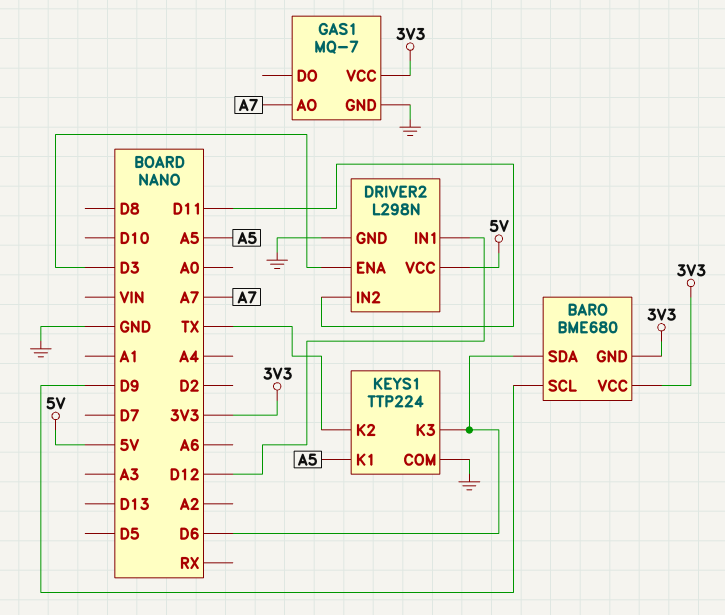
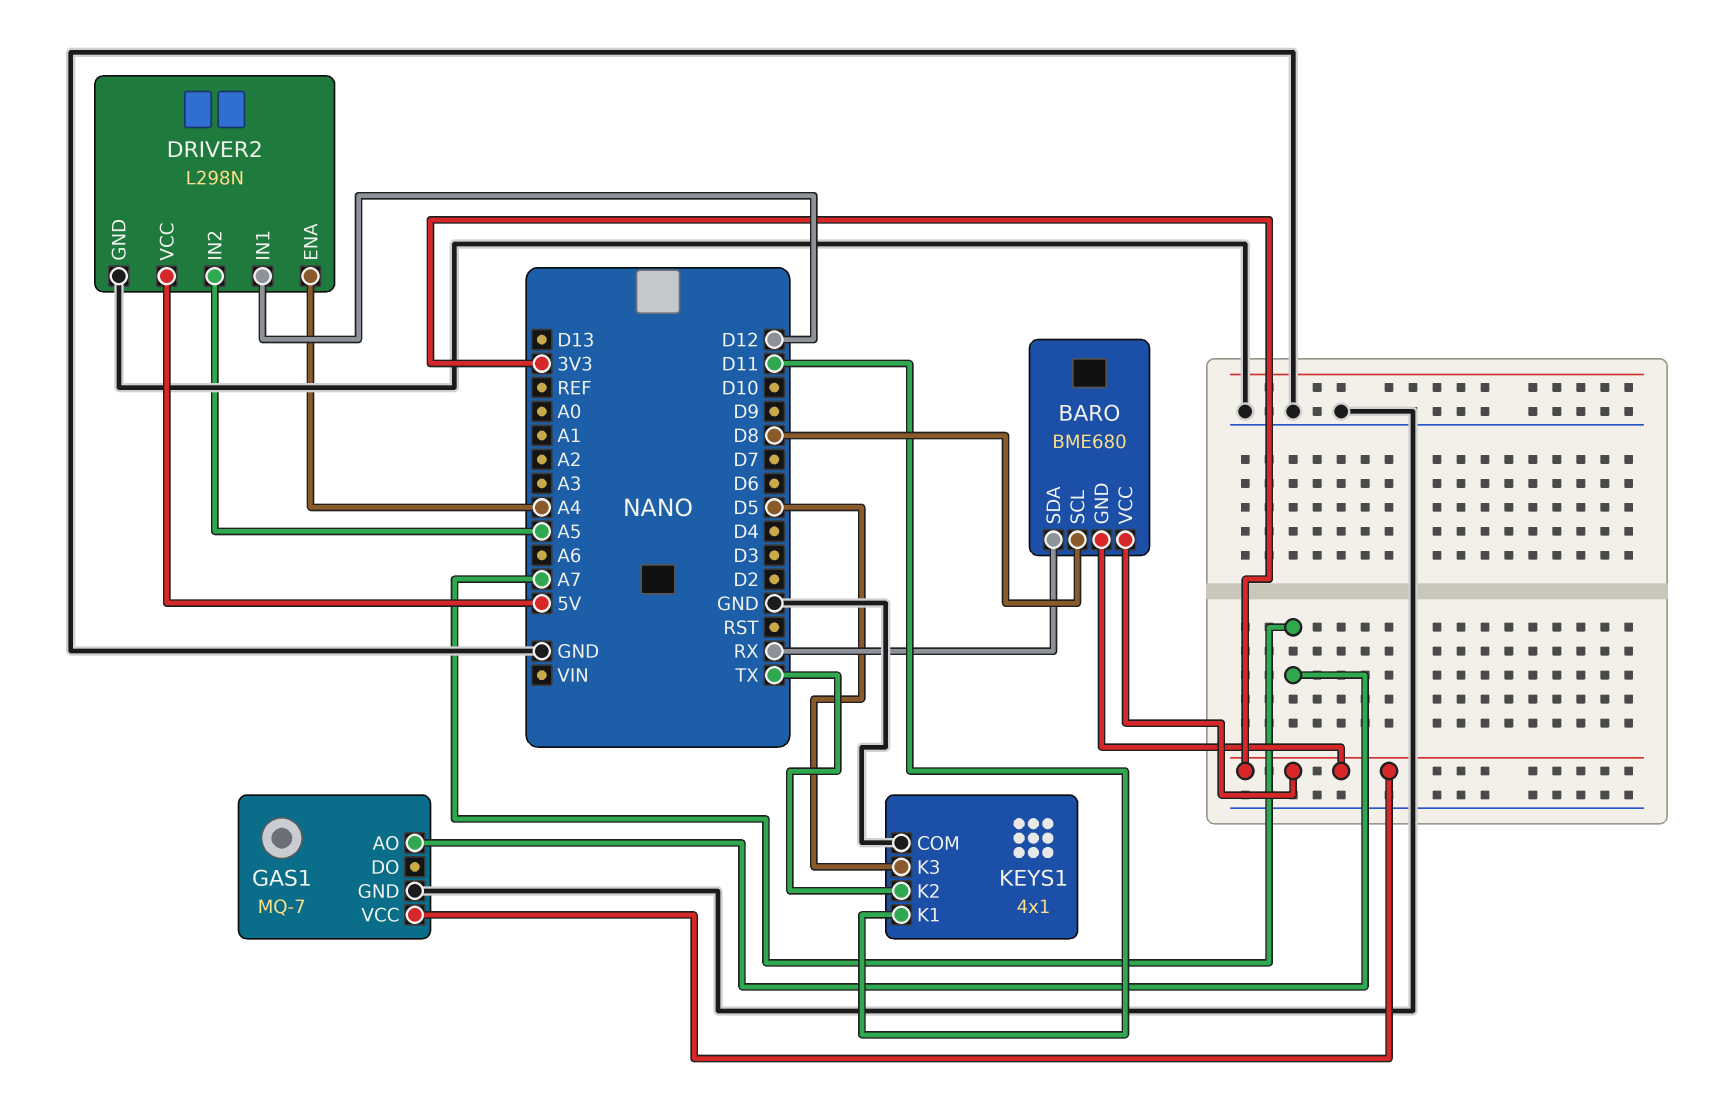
BARO pin SCL: D9 -> D8
BARO pin SDA: D6 -> RX
DRIVER2 pin ENA: D3 -> A4
DRIVER2 pin IN2: D11 -> A5
KEYS1: TTP224 -> 4x1
KEYS1 pin K1: A5 -> D11
KEYS1 pin K3: D6 -> D5

